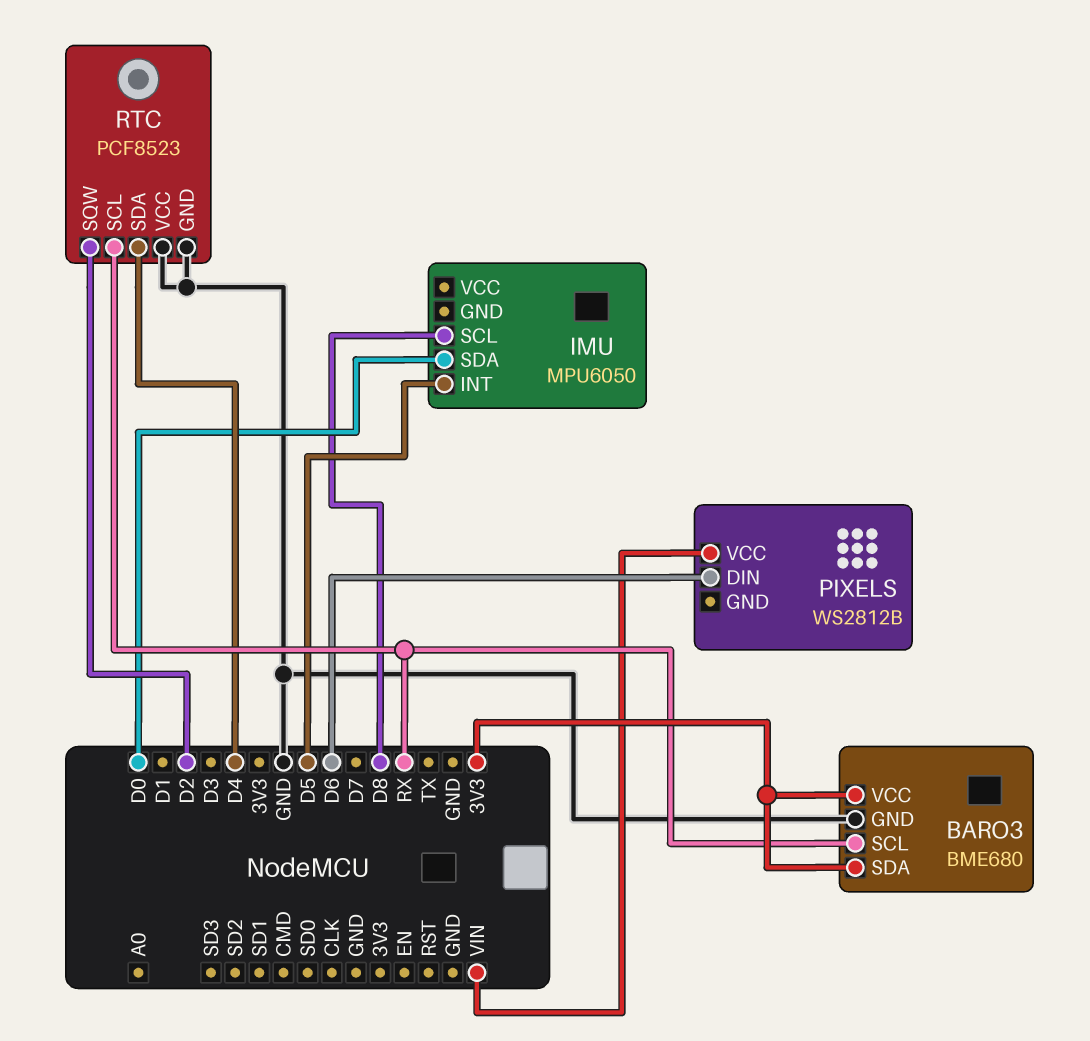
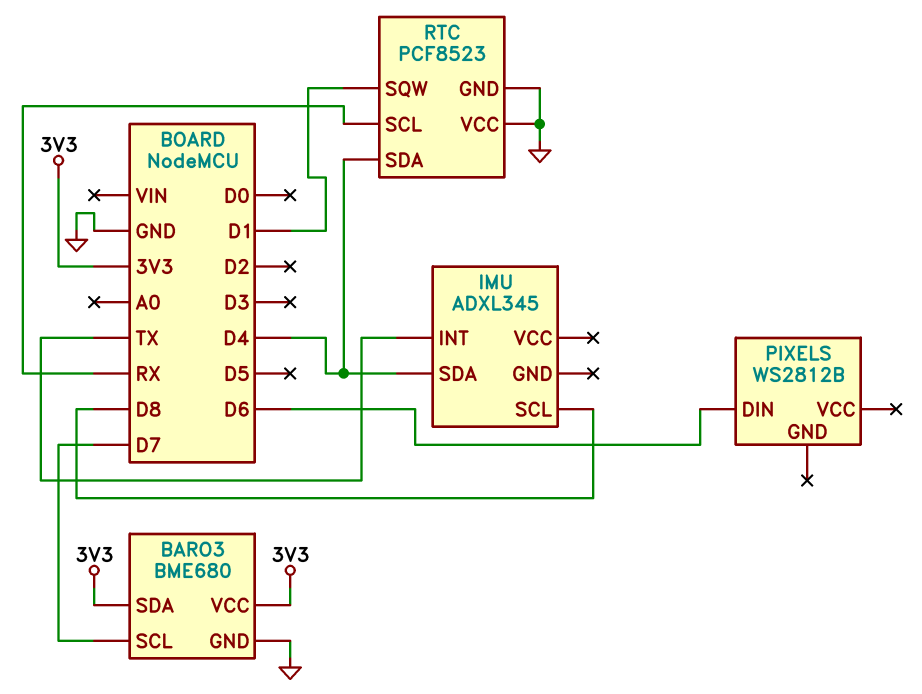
BARO3 pin SCL: RX -> D7
IMU: MPU6050 -> ADXL345
IMU pin INT: D5 -> TX
IMU pin SDA: D0 -> D4
PIXELS pin VCC: VIN -> none
RTC pin SQW: D2 -> D1

